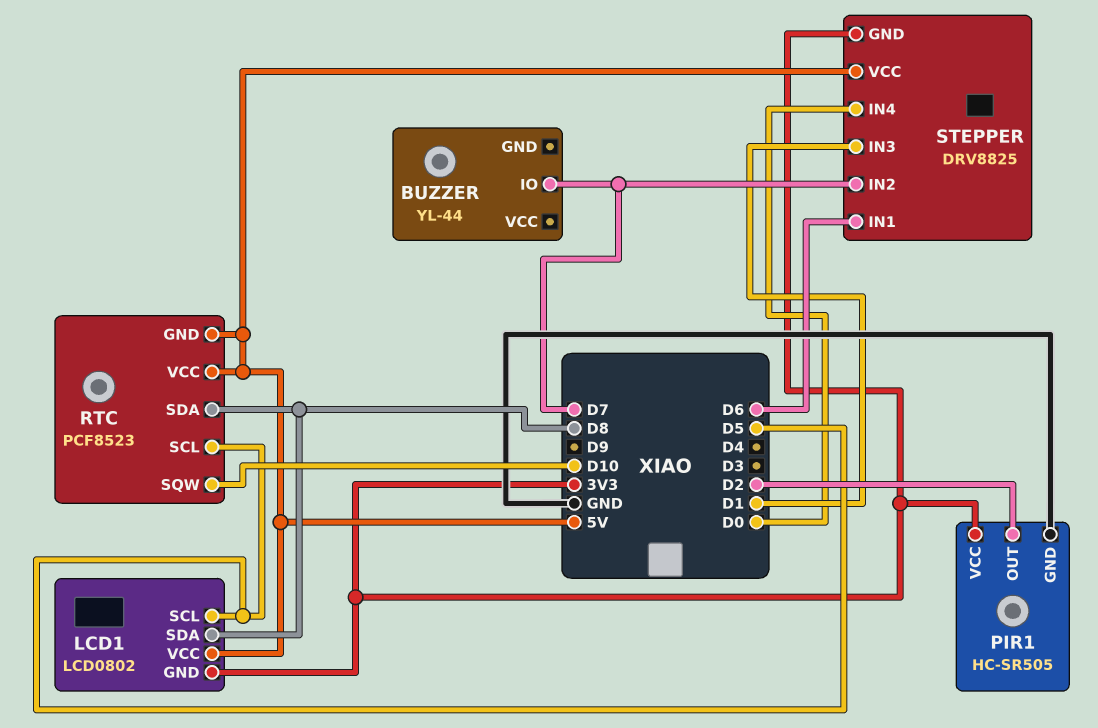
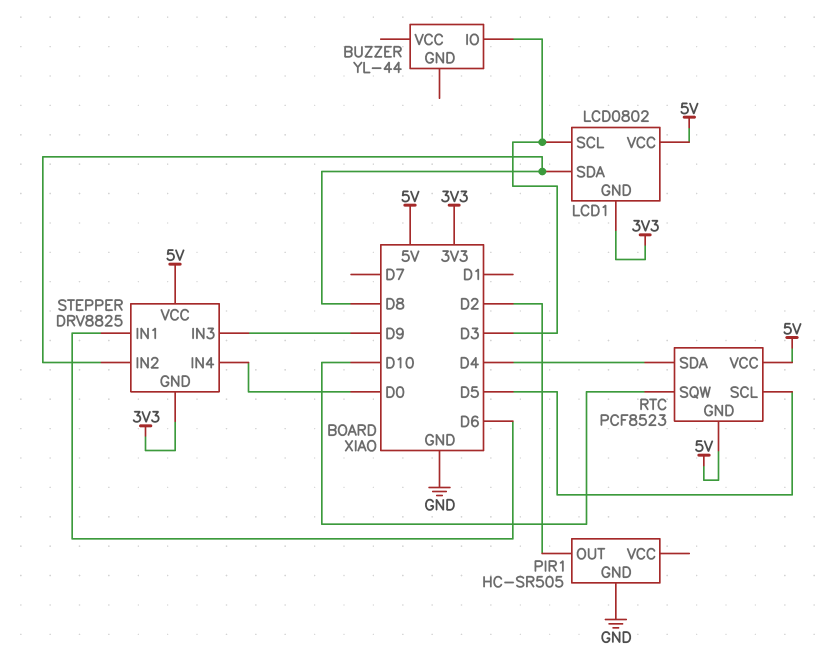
BUZZER pin IO: D7 -> D3
LCD1 pin SCL: D5 -> D3
PIR1 pin VCC: 3V3 -> none
RTC pin SDA: D8 -> D4
STEPPER pin IN2: D7 -> D8
STEPPER pin IN3: D1 -> D9

